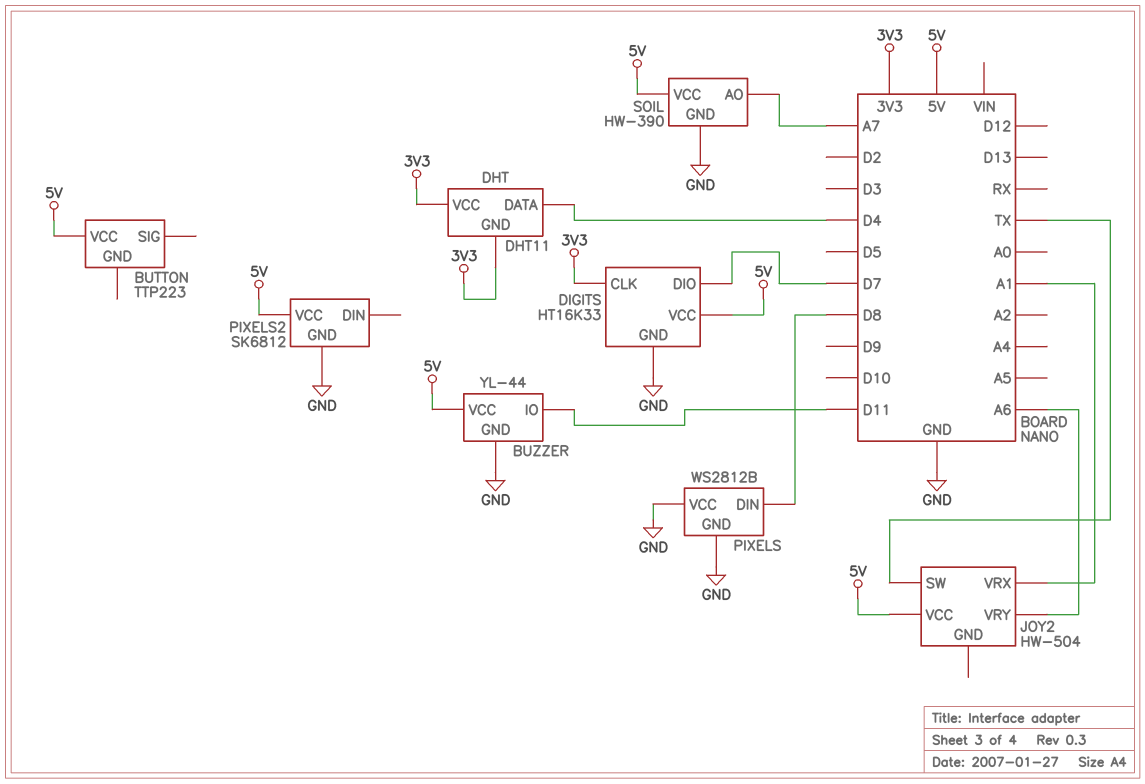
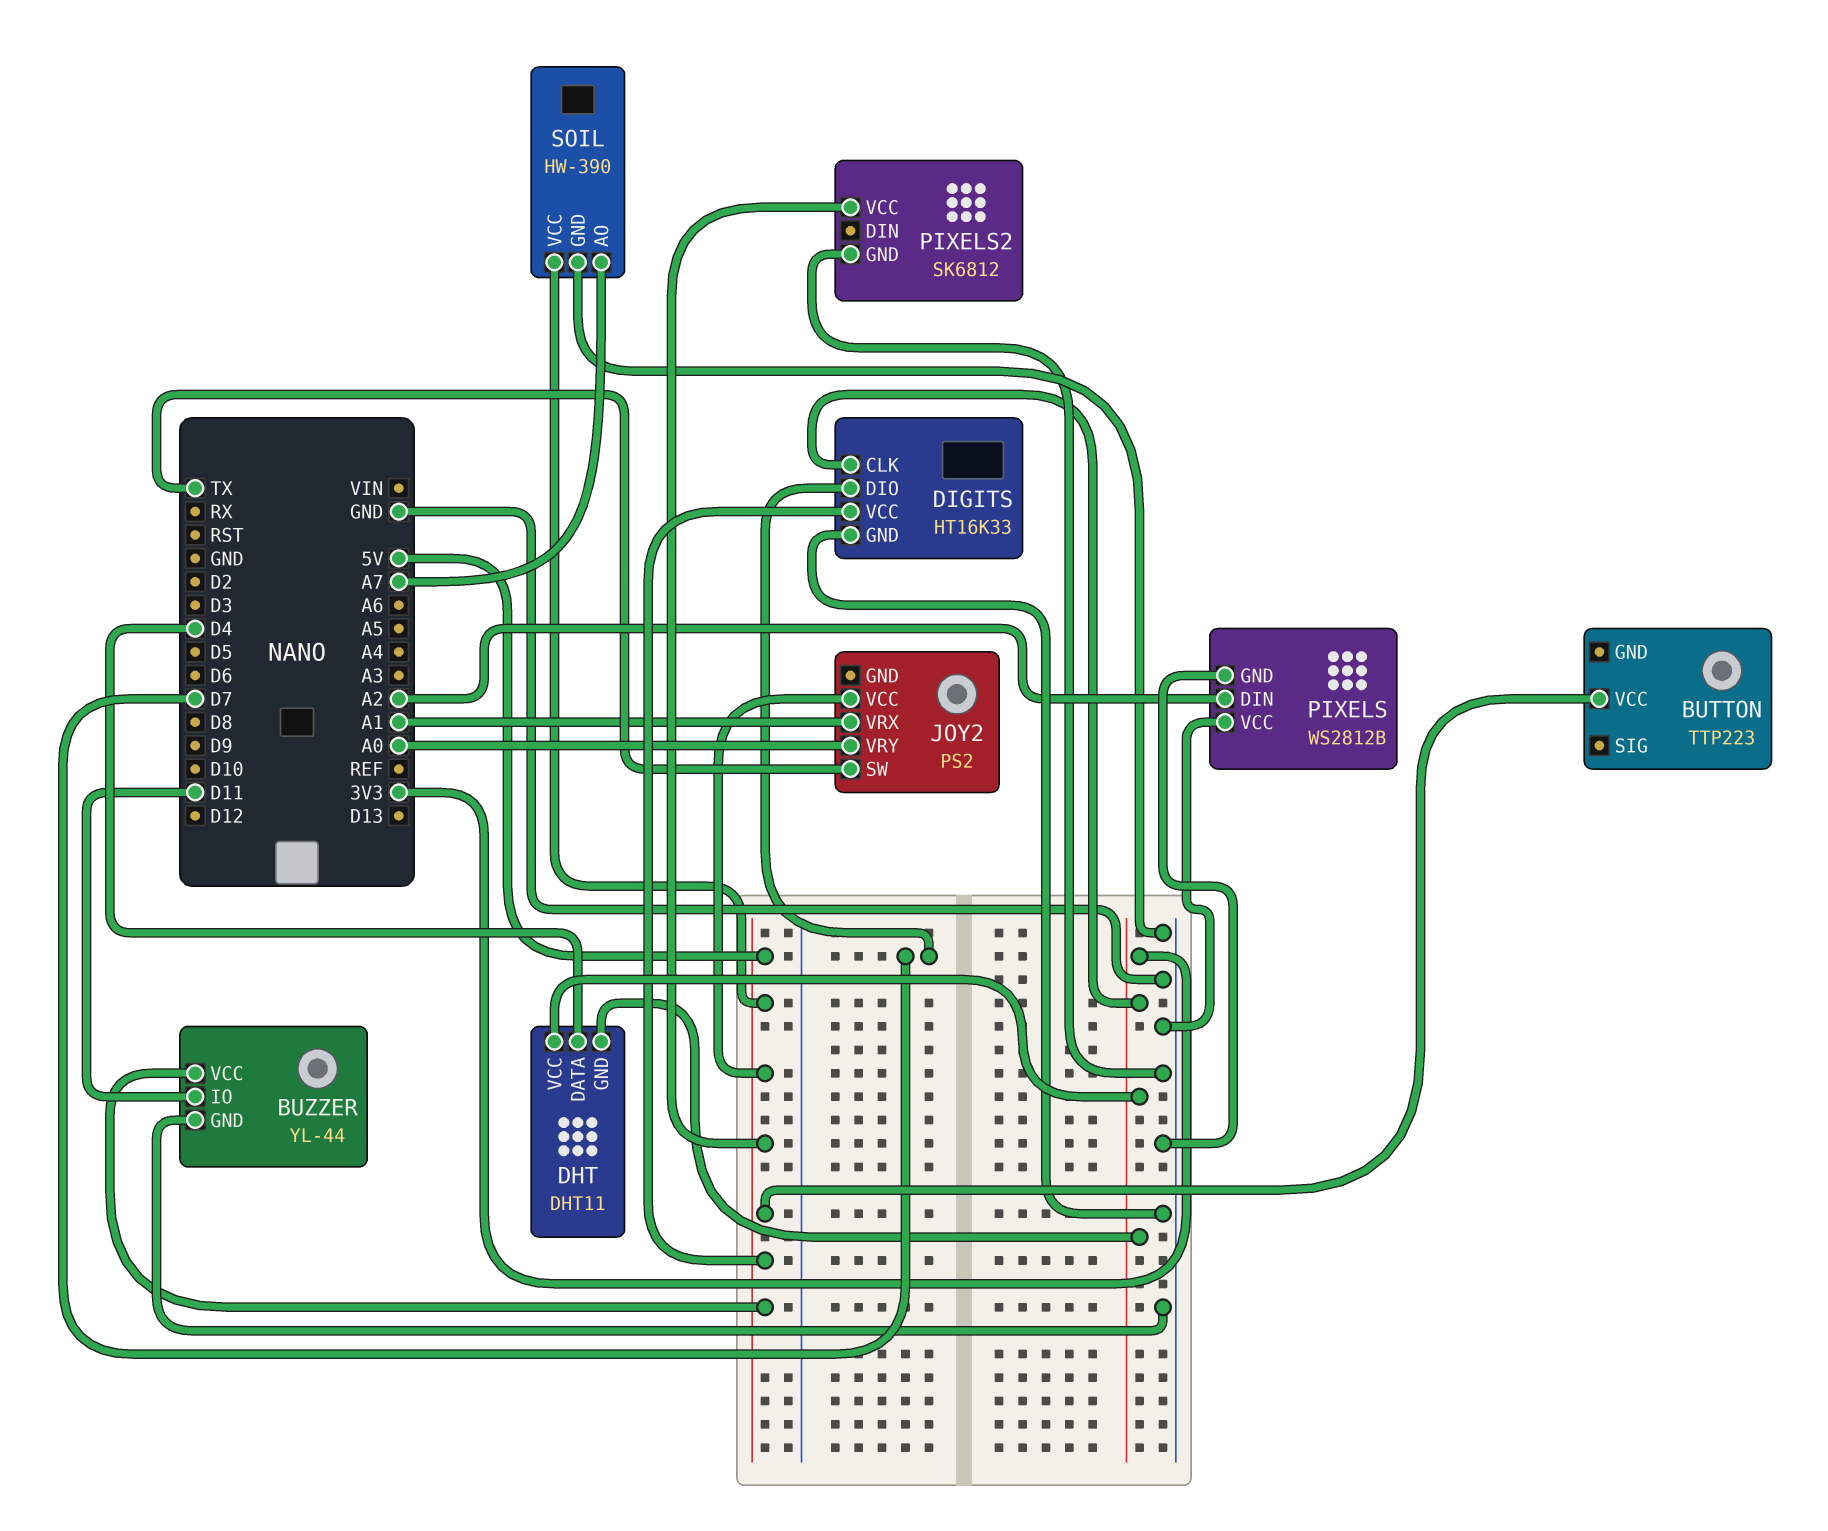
JOY2: HW-504 -> PS2
JOY2 pin VRY: A6 -> A0
PIXELS pin DIN: D8 -> A2

